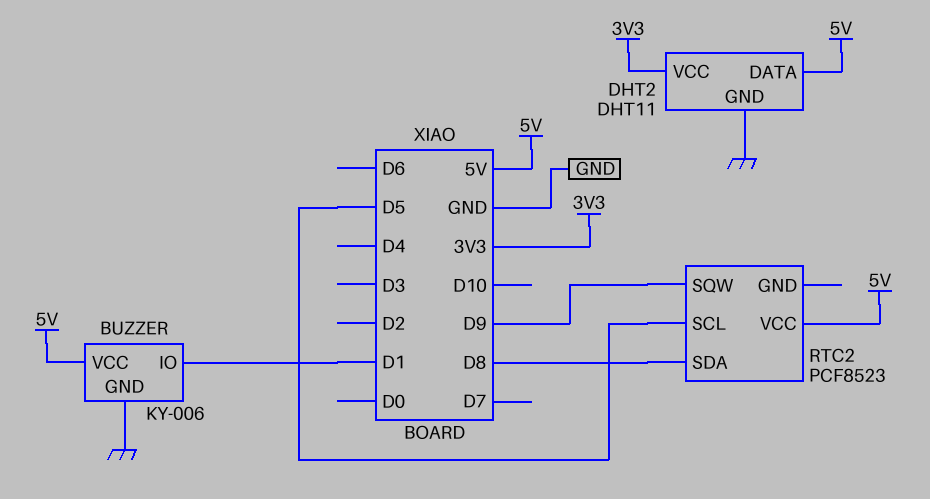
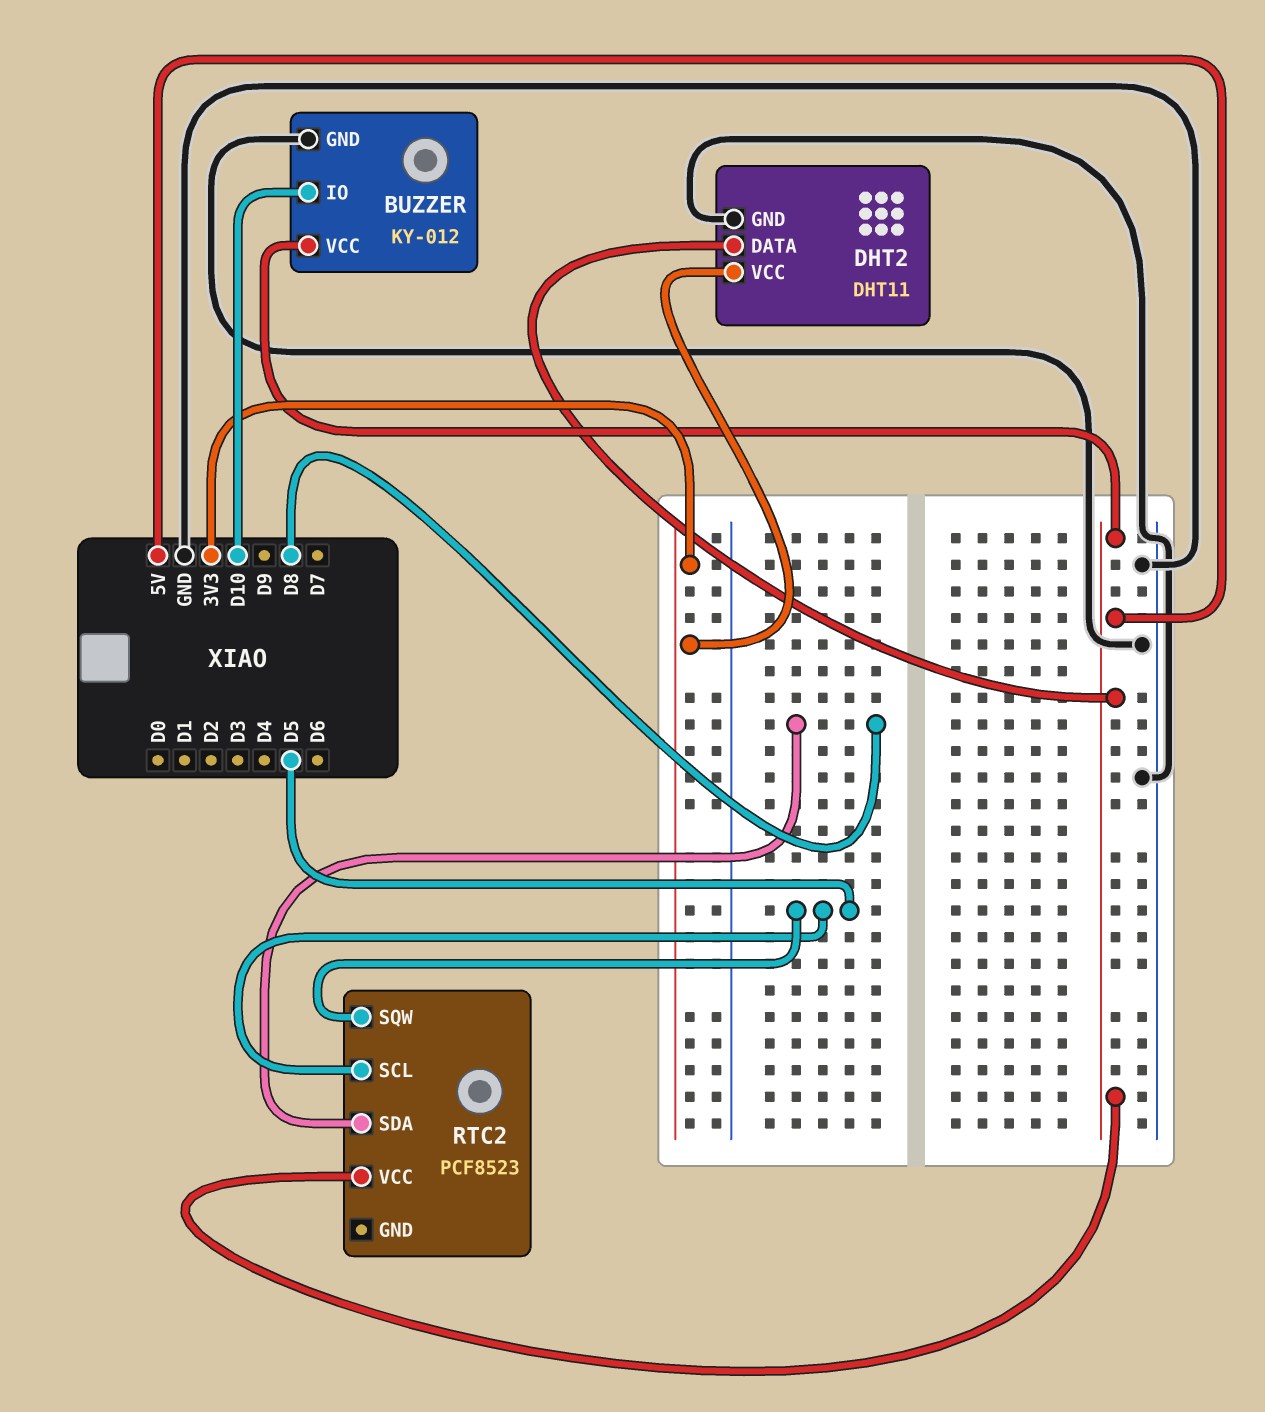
BUZZER: KY-006 -> KY-012
BUZZER pin IO: D1 -> D10
RTC2 pin SQW: D9 -> D5

